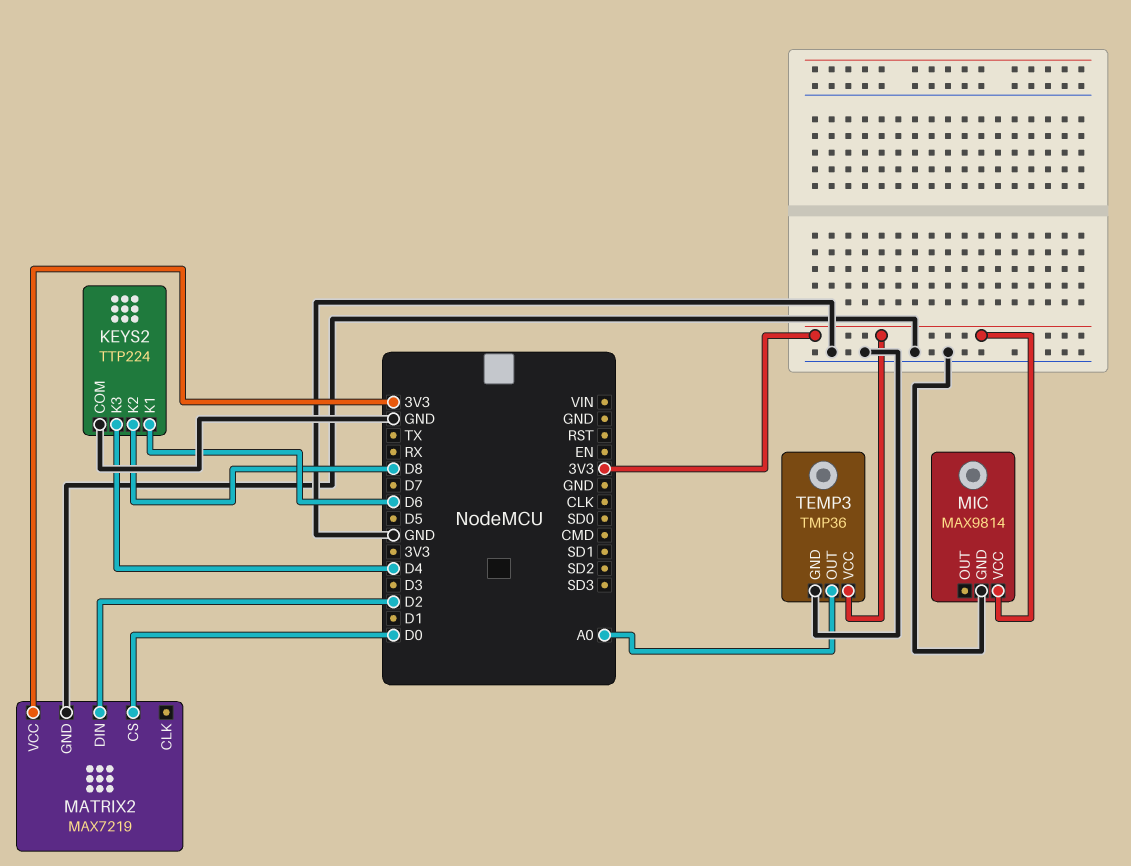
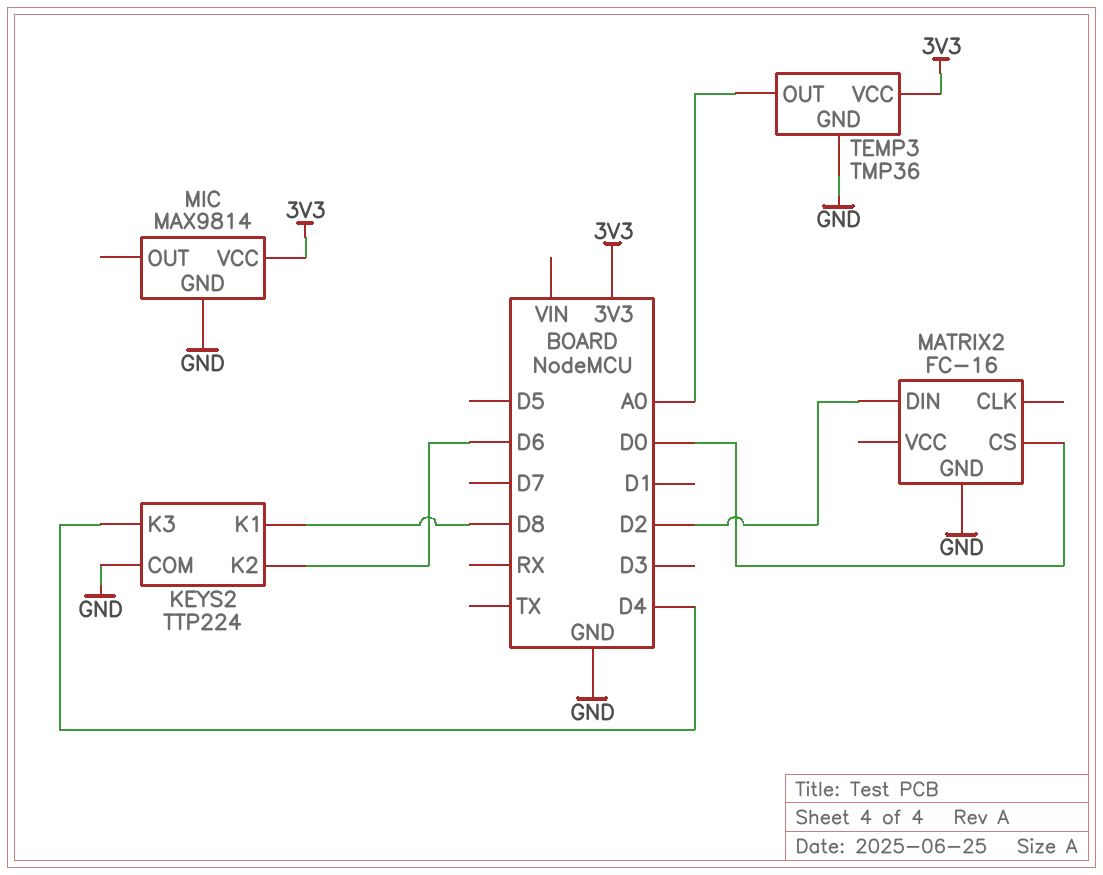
KEYS2 pin K1: D6 -> D8
KEYS2 pin K2: D8 -> D6
MATRIX2: MAX7219 -> FC-16
MATRIX2 pin VCC: 3V3 -> none

